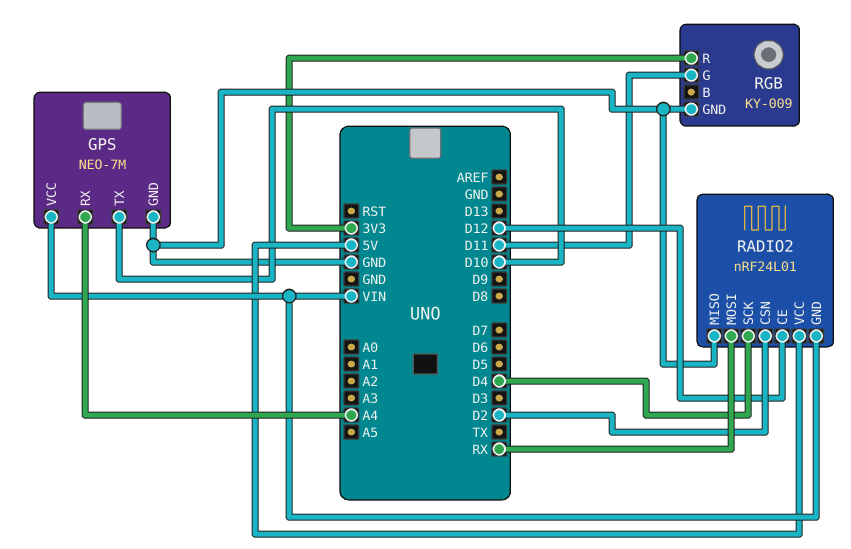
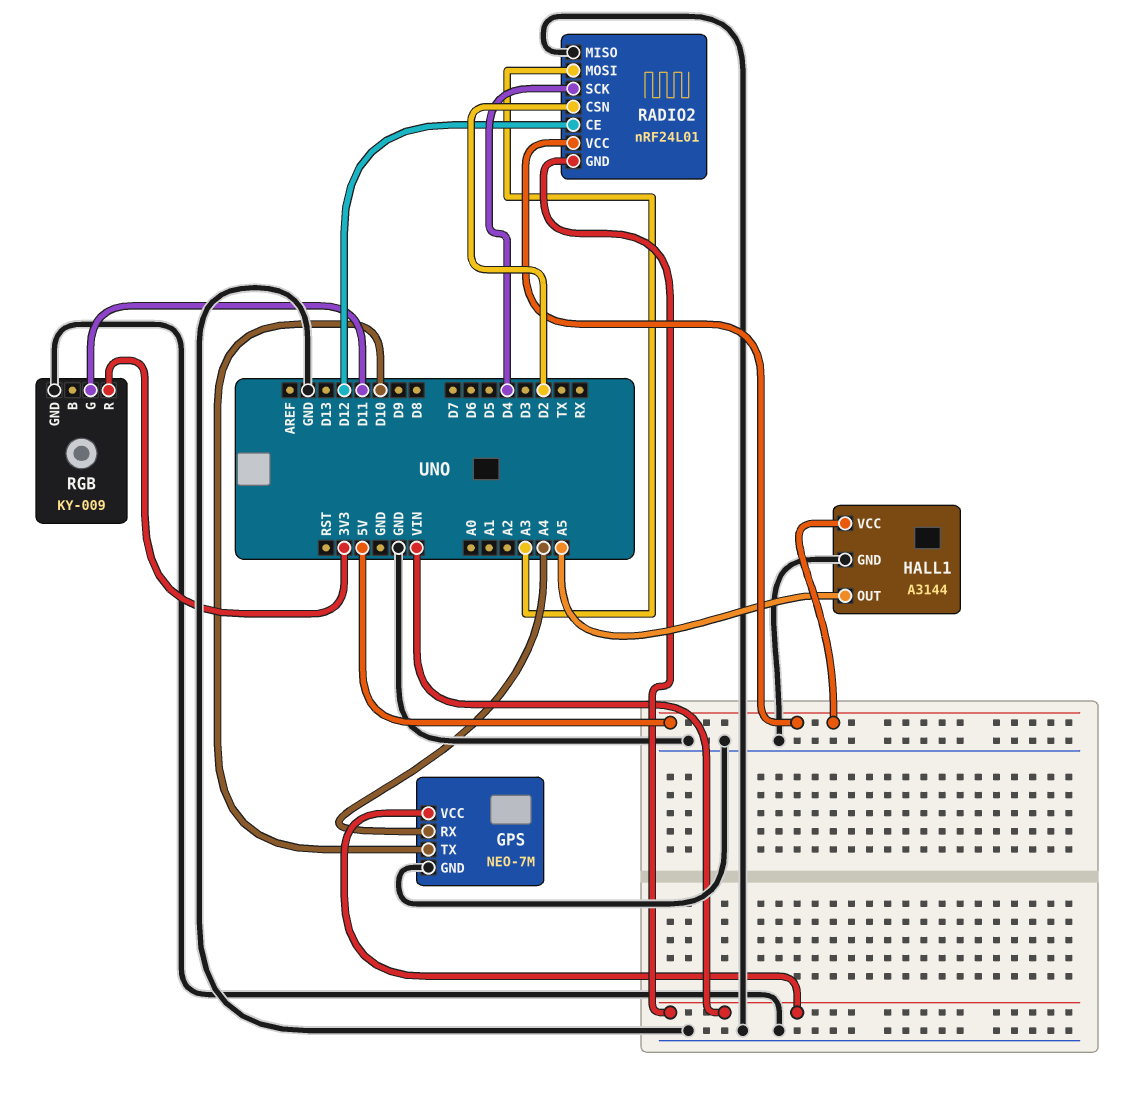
HALL1: none -> A3144
HALL1 pin GND: none -> GND
HALL1 pin OUT: none -> A5
HALL1 pin VCC: none -> 5V
RADIO2 pin MOSI: RX -> A3

